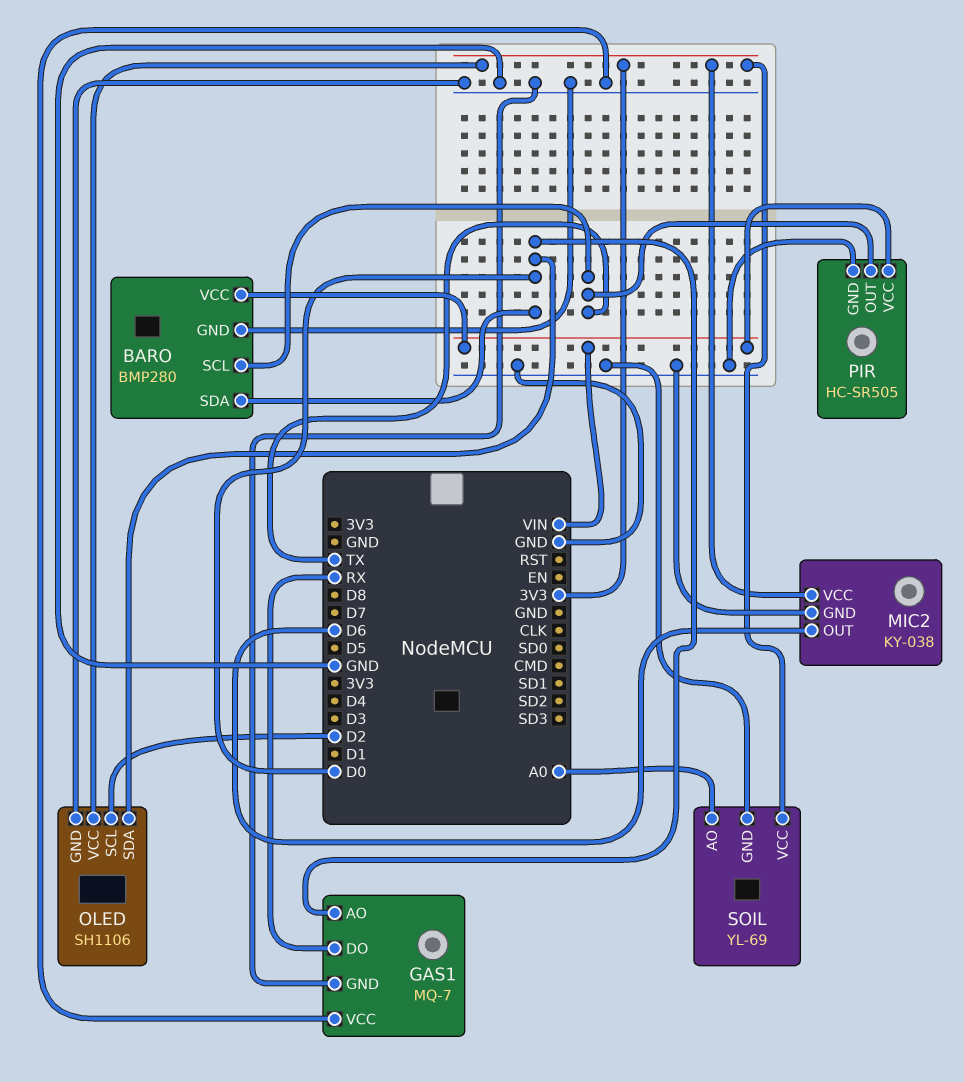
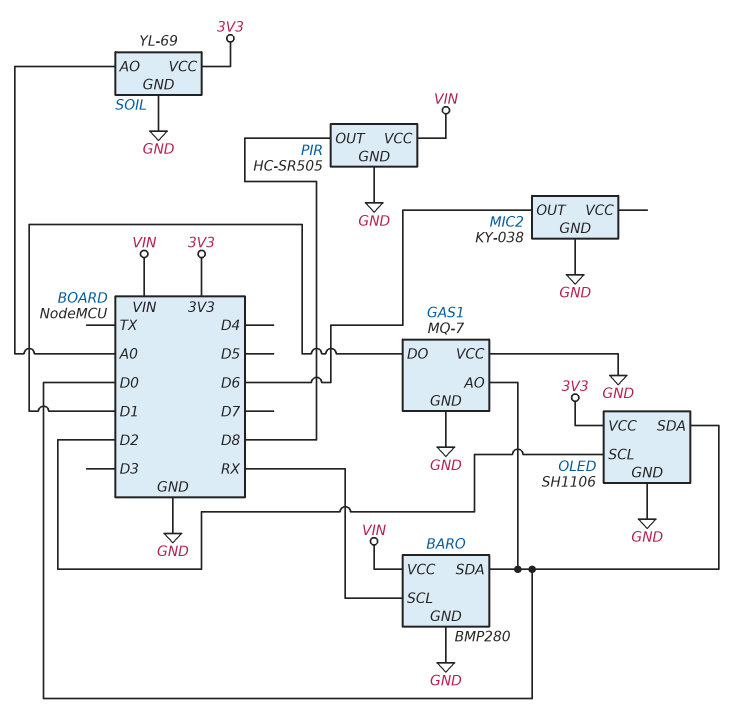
BARO pin SCL: TX -> RX
GAS1 pin DO: RX -> D1
MIC2 pin VCC: 3V3 -> none
PIR pin OUT: TX -> D8

